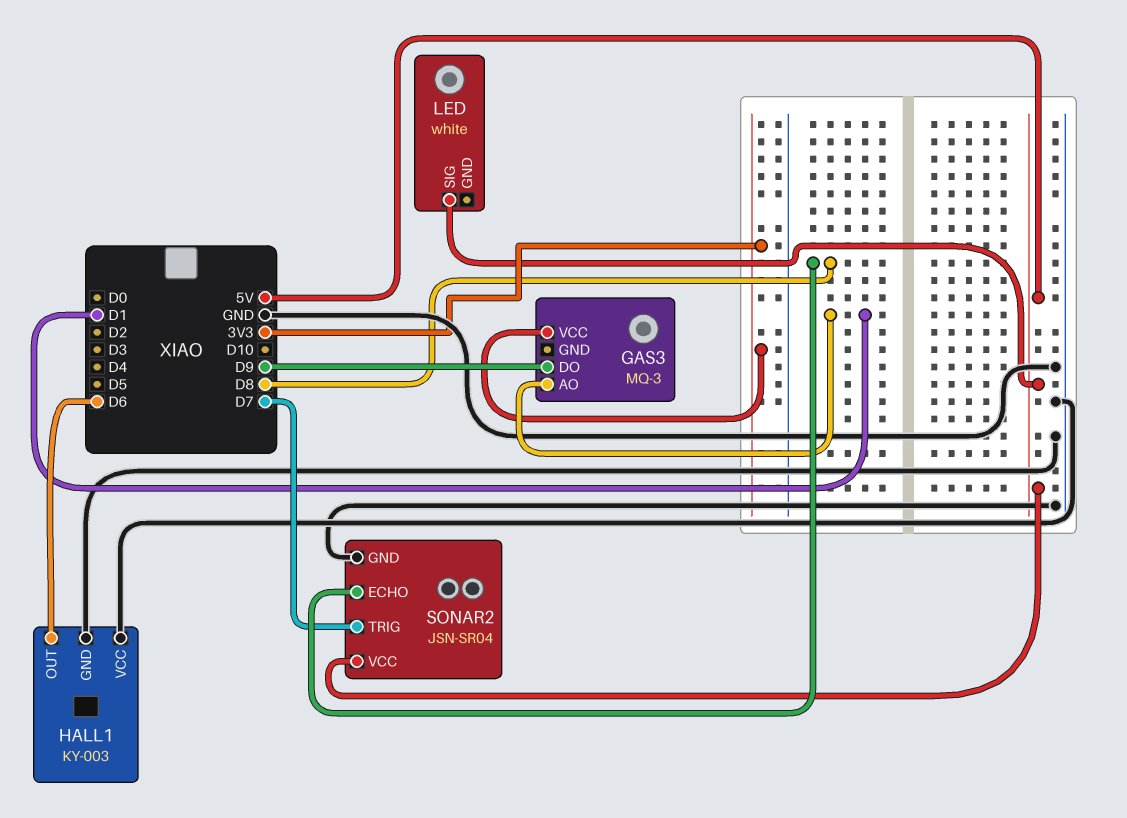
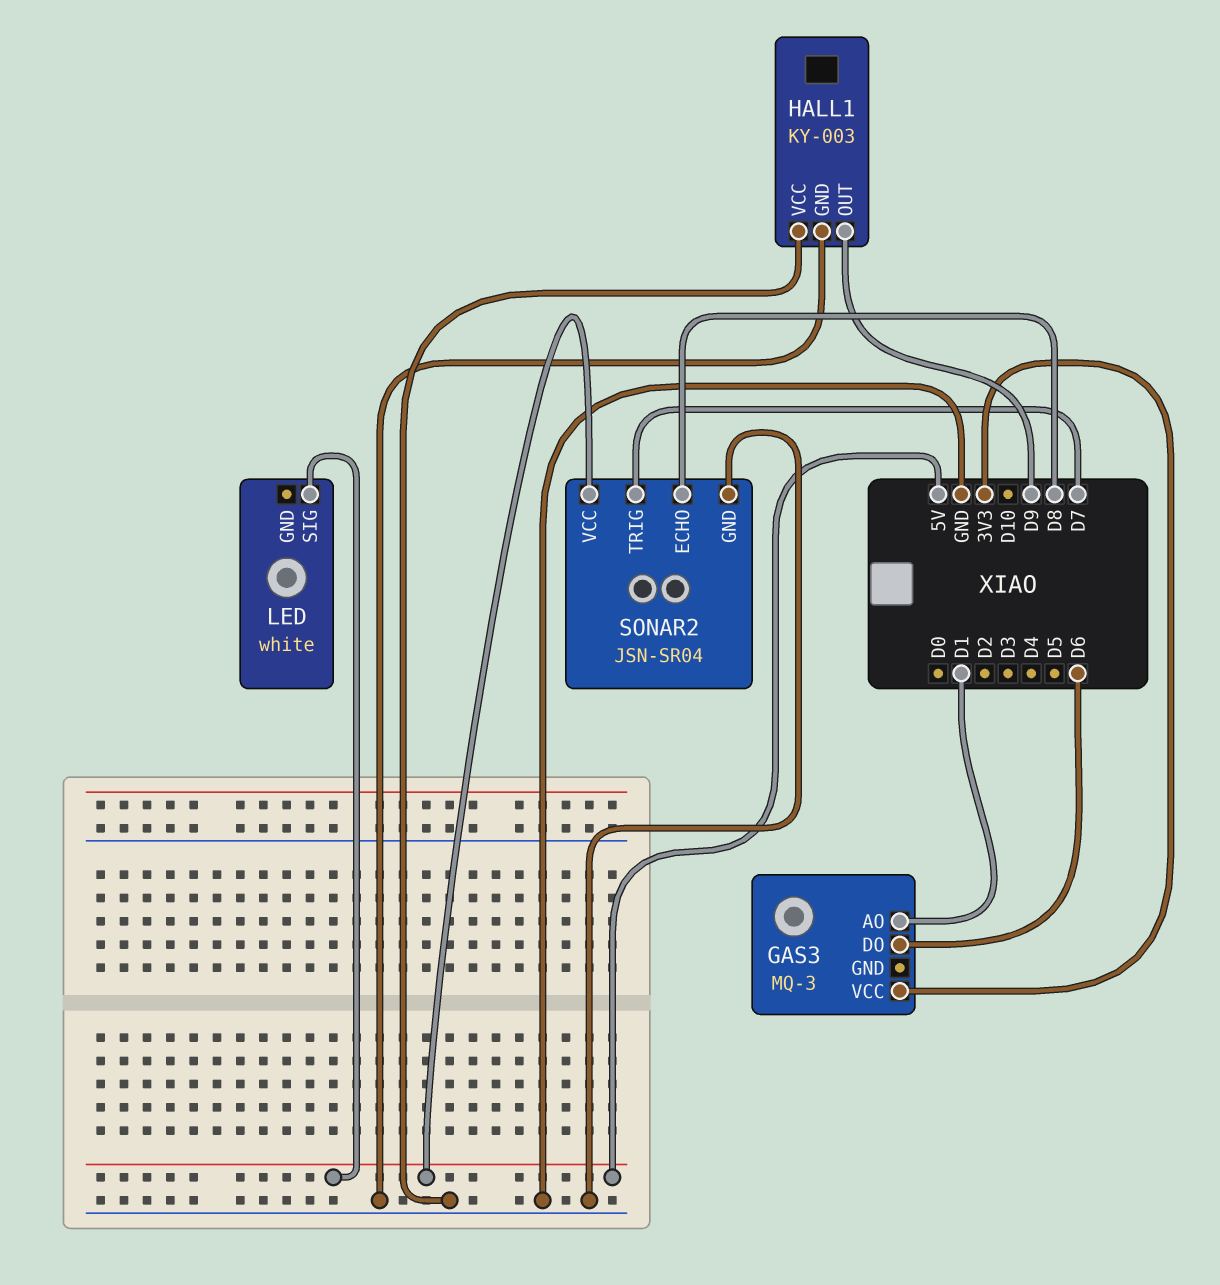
GAS3 pin DO: D9 -> D6
HALL1 pin OUT: D6 -> D9

